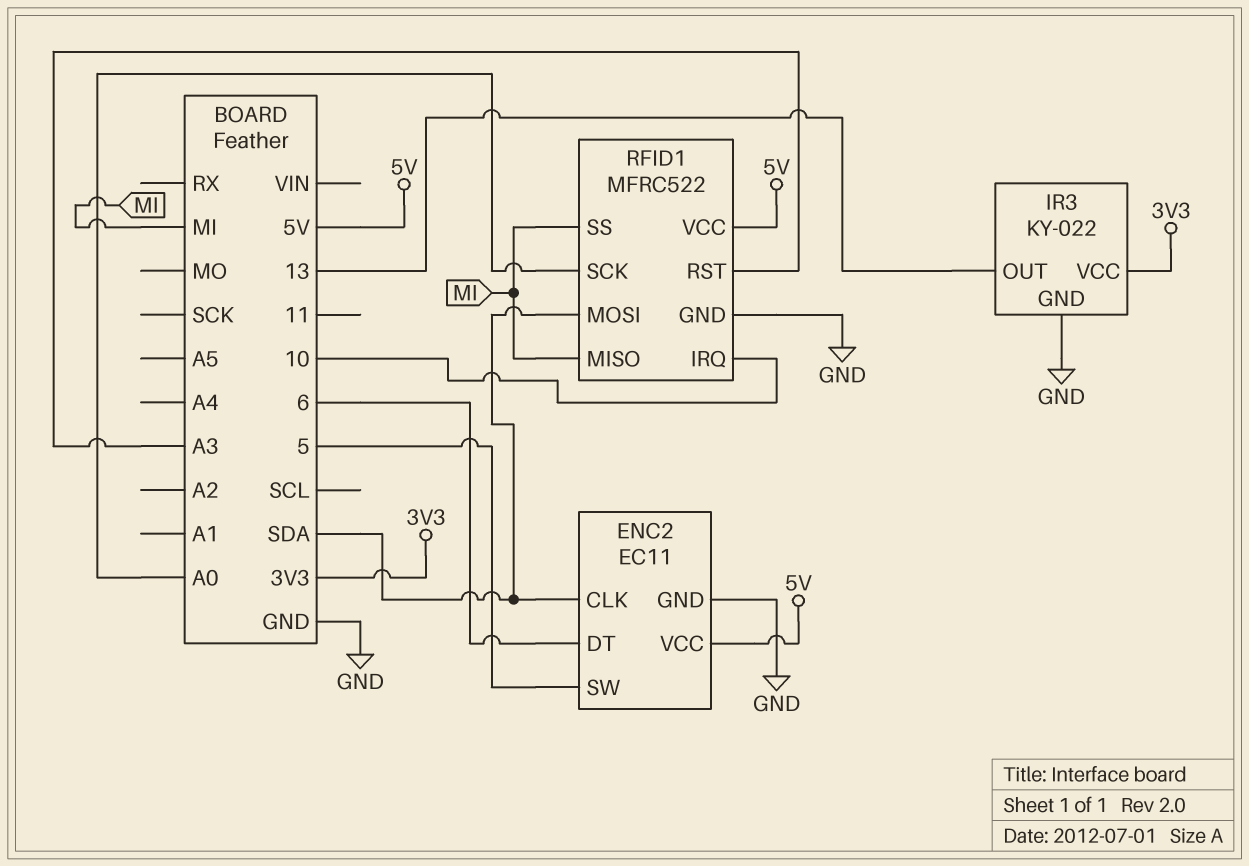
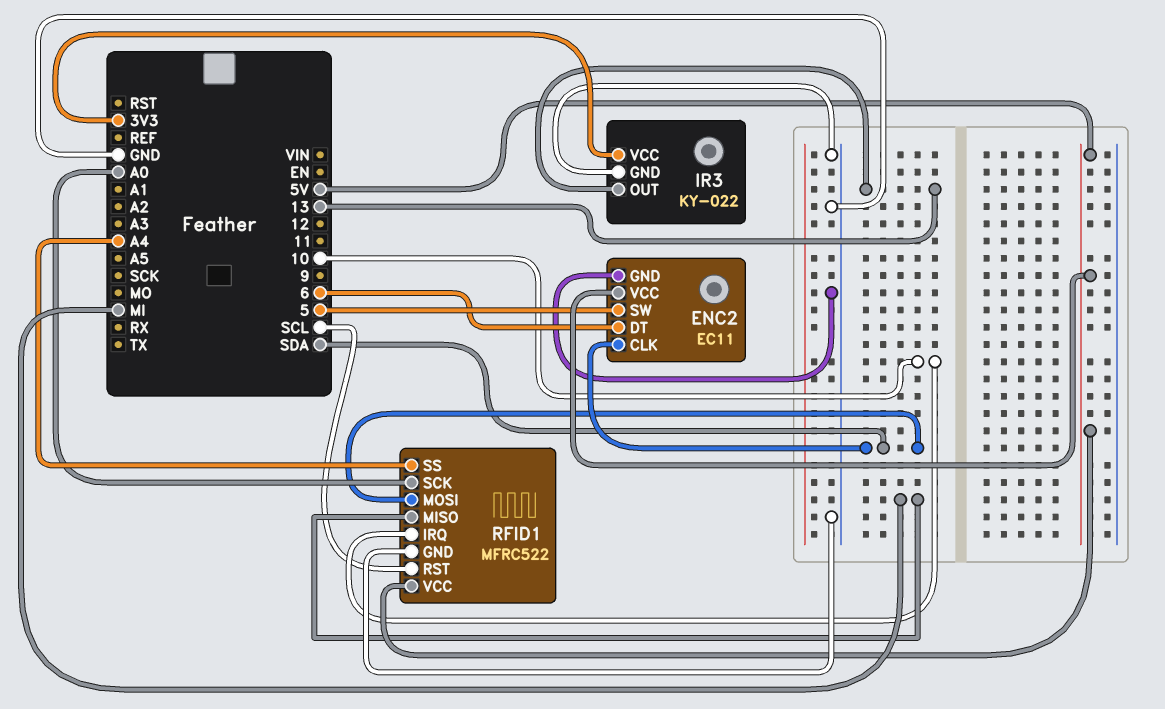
RFID1 pin RST: A3 -> SCL
RFID1 pin SS: MI -> A4

